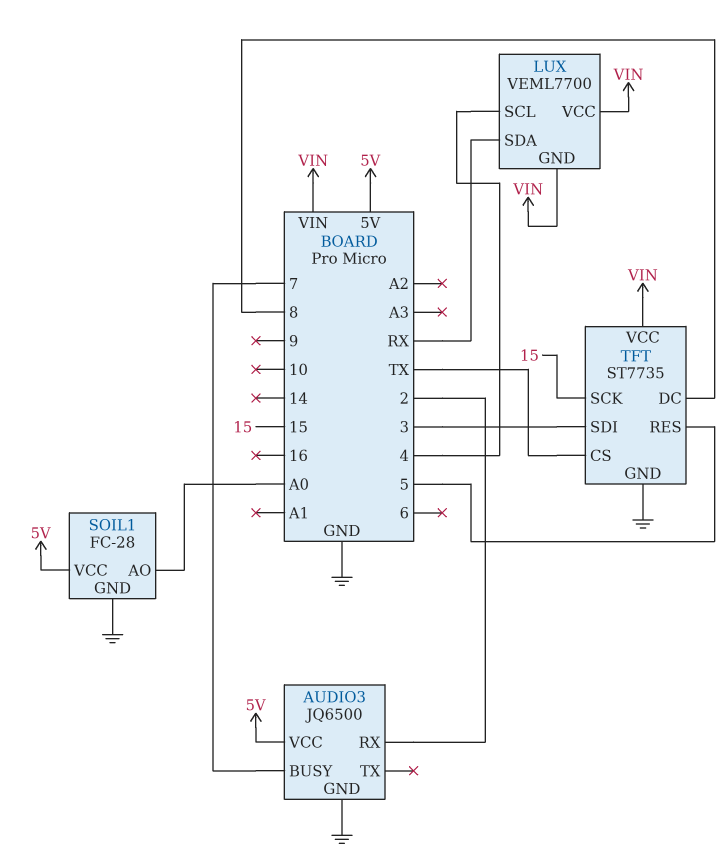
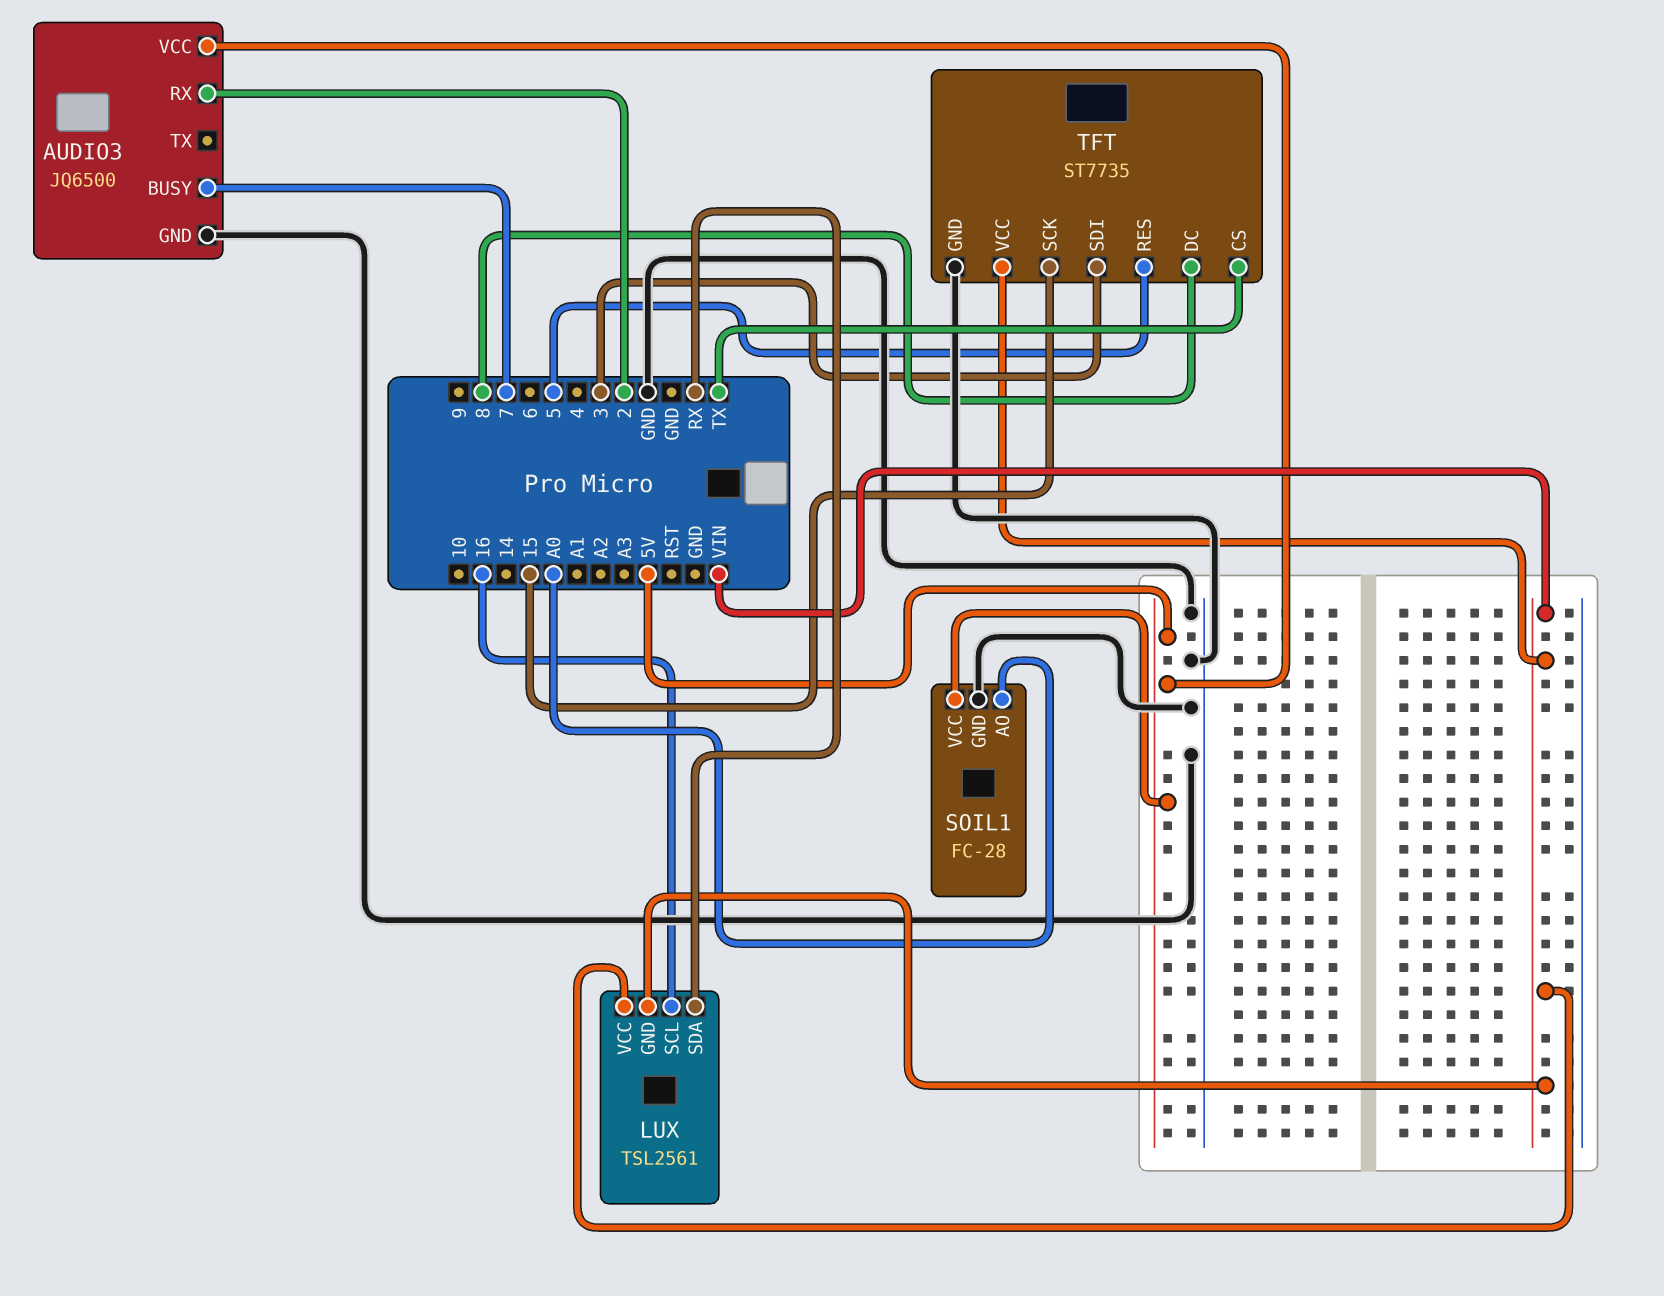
LUX: VEML7700 -> TSL2561
LUX pin SCL: 4 -> 16

